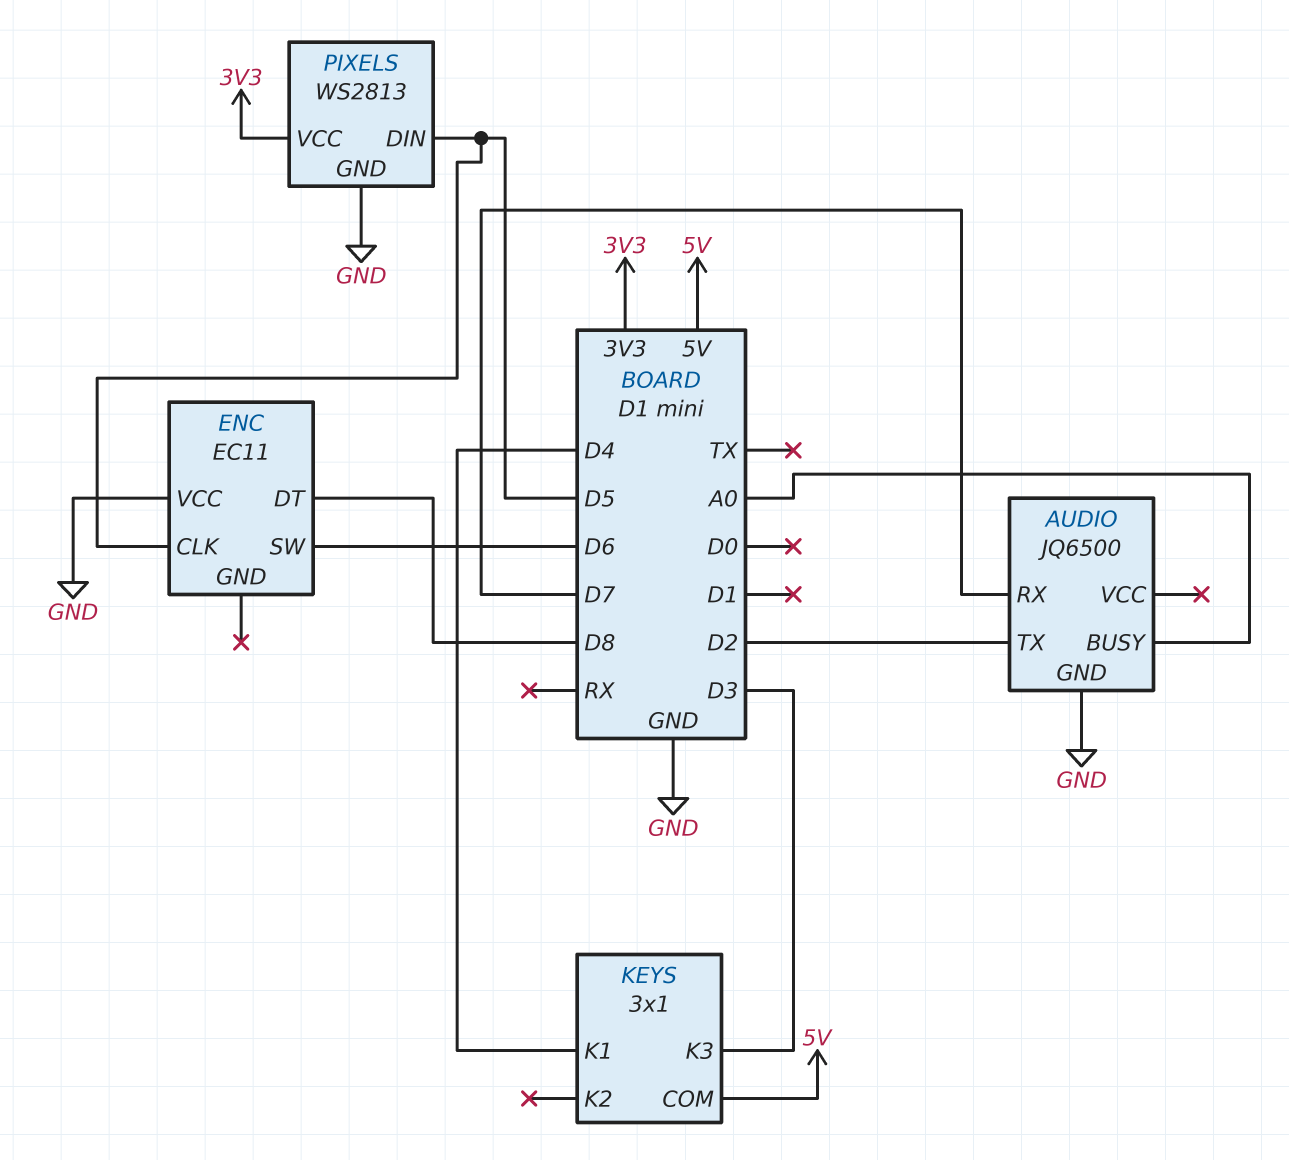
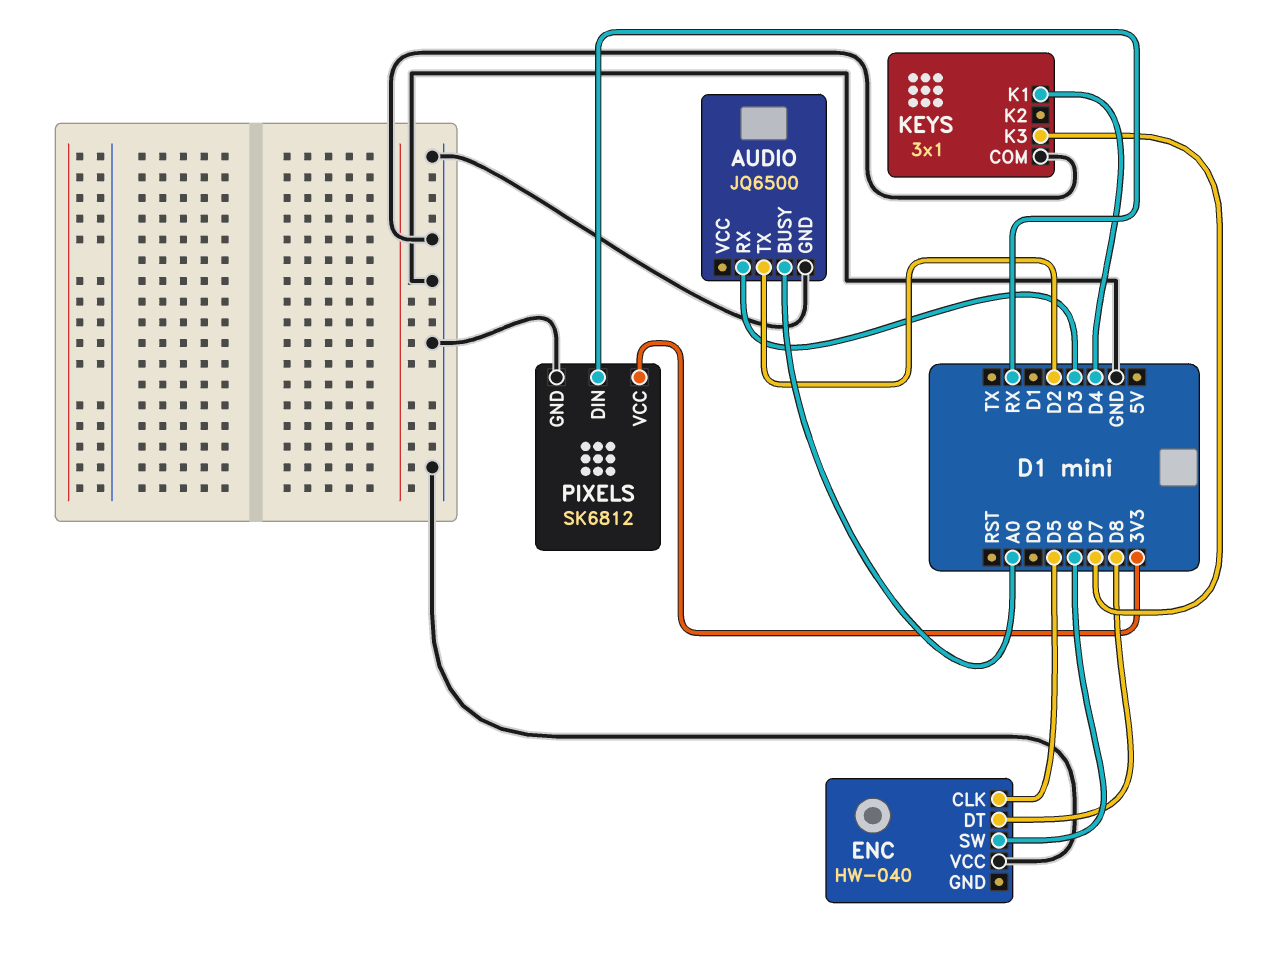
AUDIO pin RX: D7 -> D3
ENC: EC11 -> HW-040
KEYS pin COM: 5V -> GND
KEYS pin K3: D3 -> D7
PIXELS: WS2813 -> SK6812
PIXELS pin DIN: D5 -> RX

